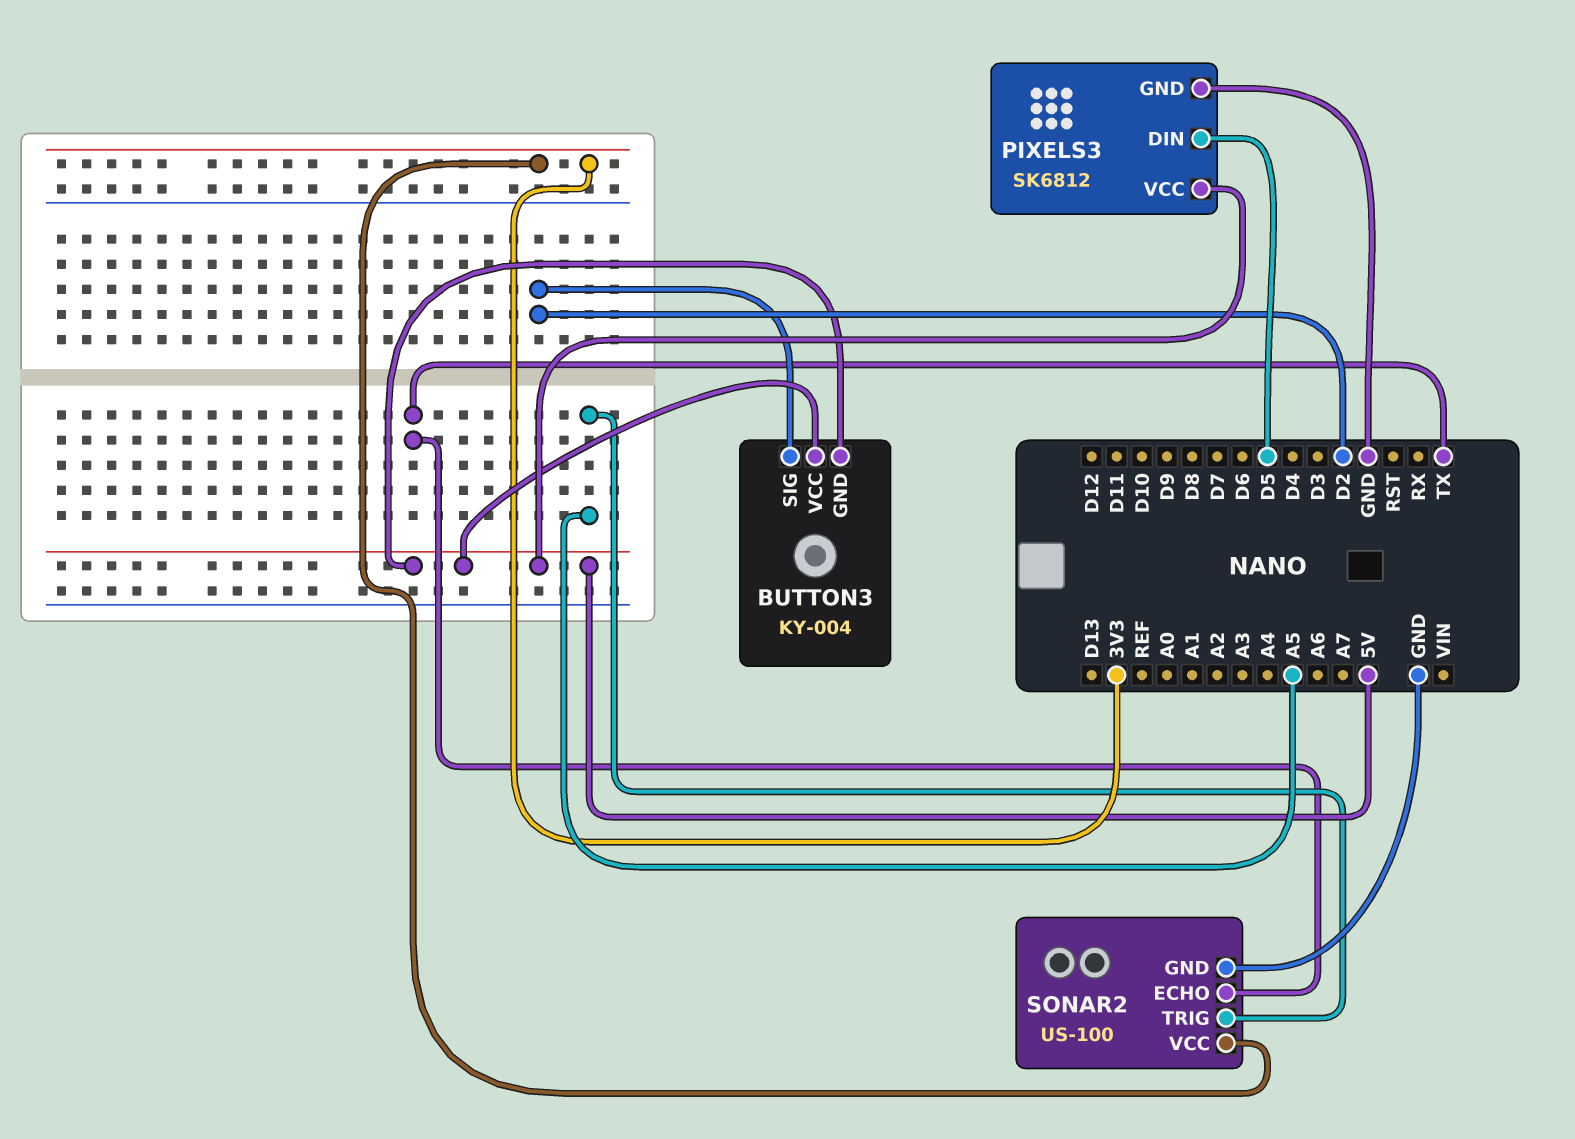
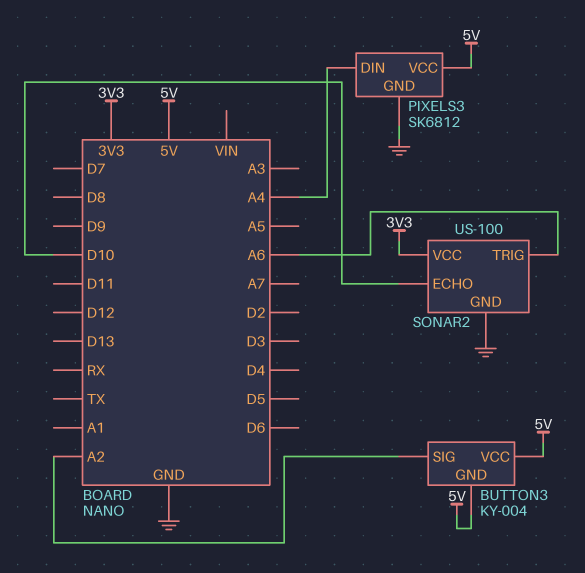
BUTTON3 pin SIG: D2 -> A2
PIXELS3 pin DIN: D5 -> A4
SONAR2 pin ECHO: TX -> D10
SONAR2 pin TRIG: A5 -> A6

